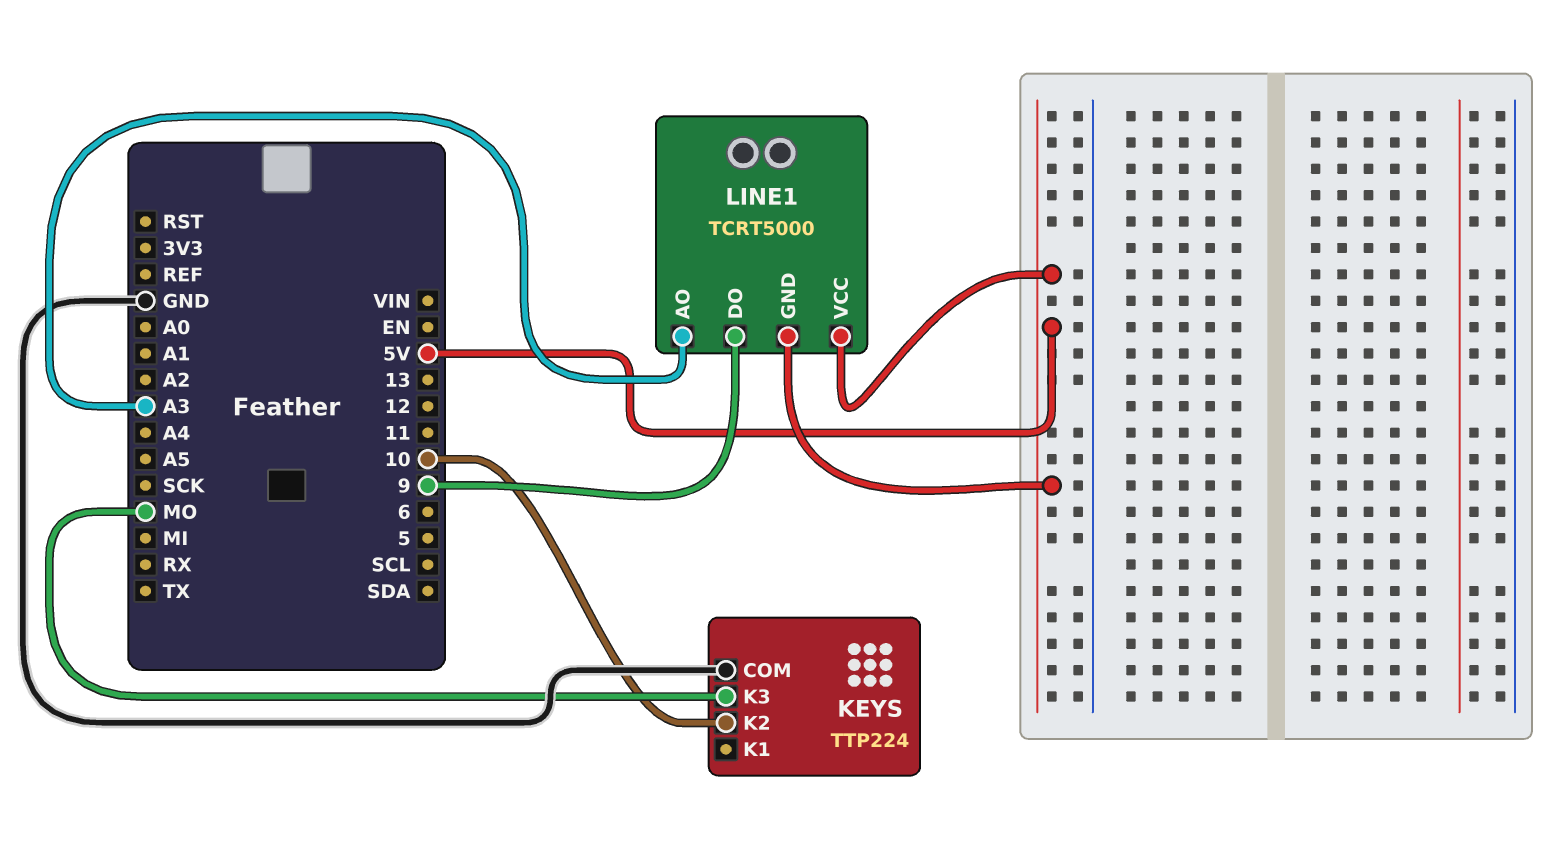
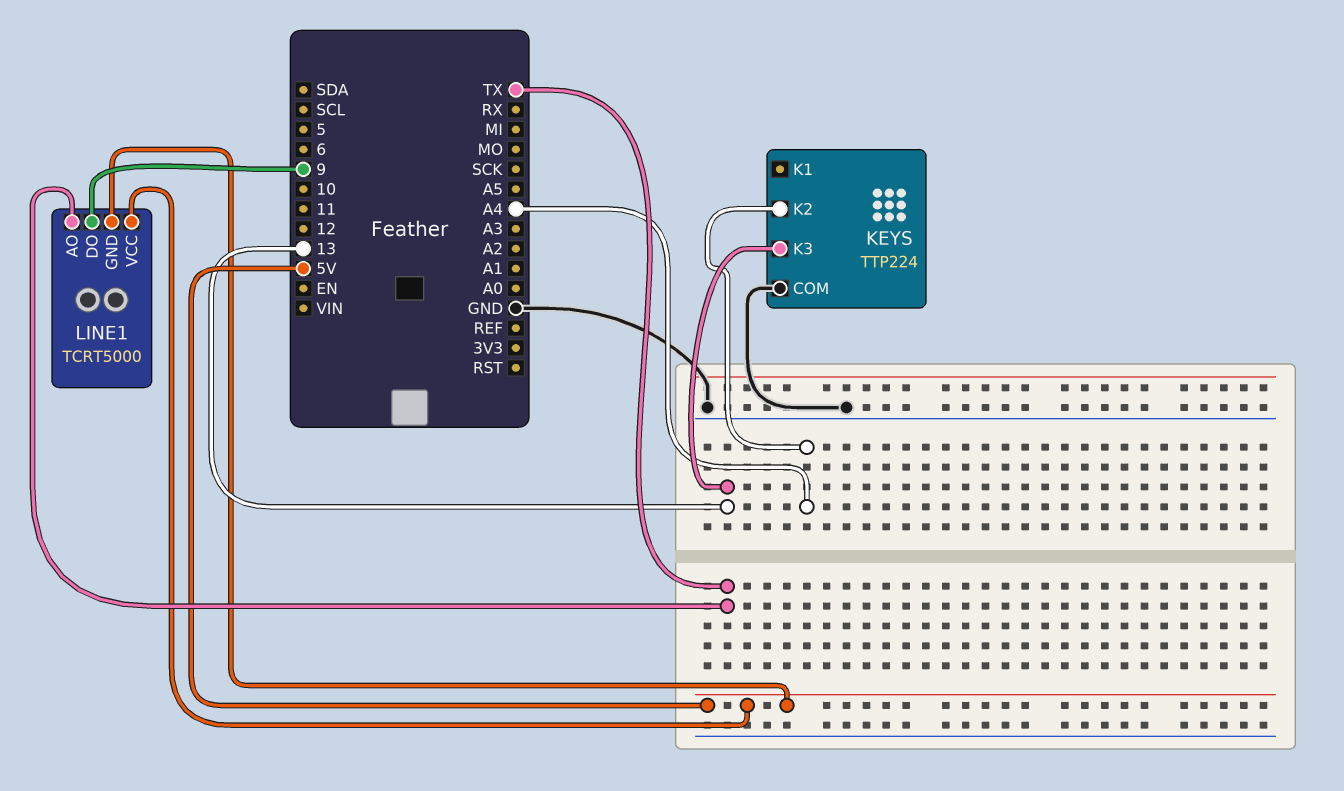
KEYS pin K2: 10 -> A4
KEYS pin K3: MO -> 13
LINE1 pin AO: A3 -> TX

